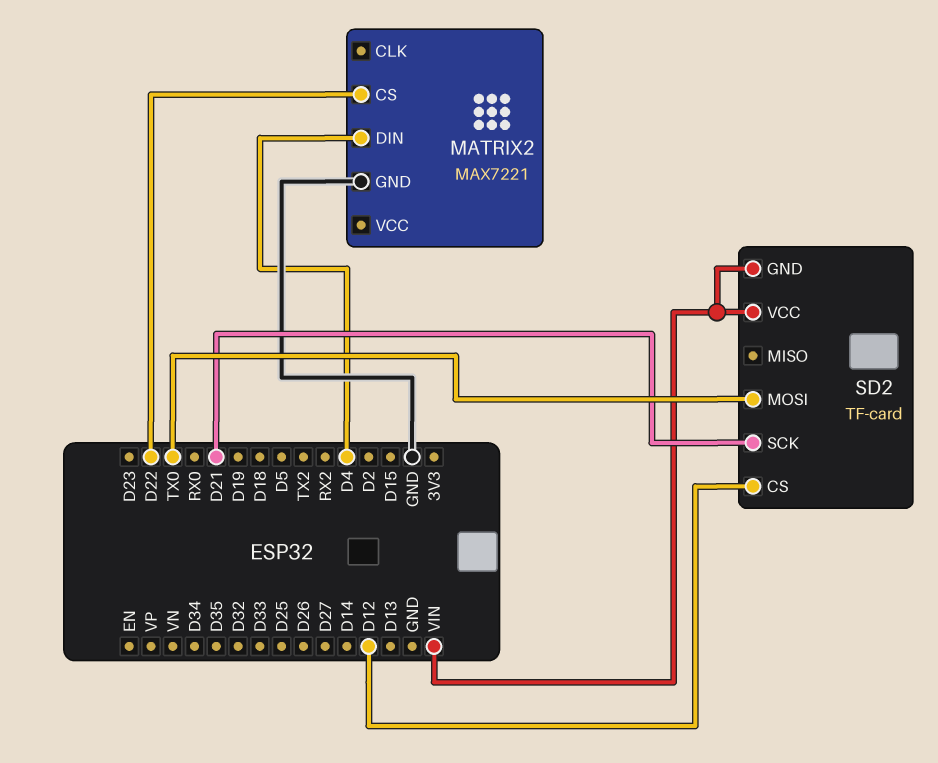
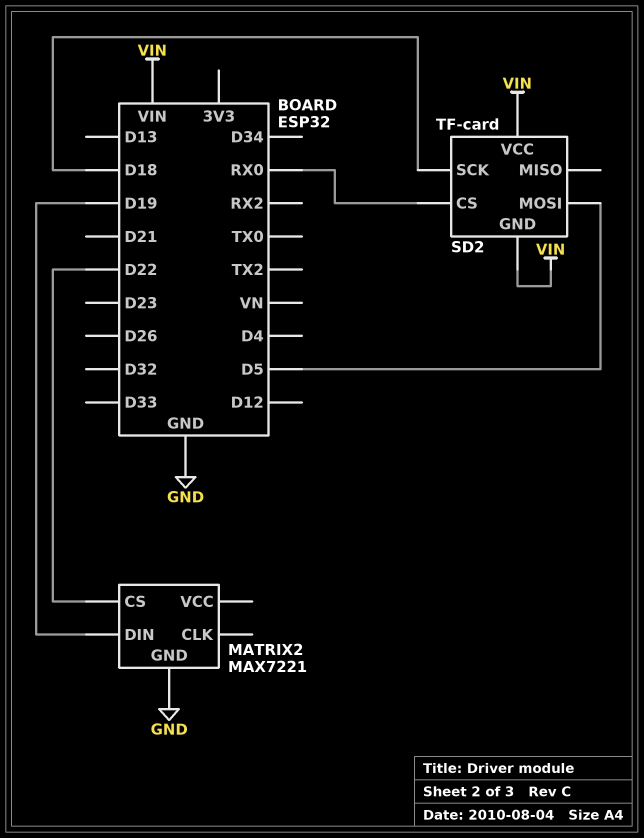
MATRIX2 pin DIN: D4 -> D19
SD2 pin CS: D12 -> RX0
SD2 pin MOSI: TX0 -> D5
SD2 pin SCK: D21 -> D18

